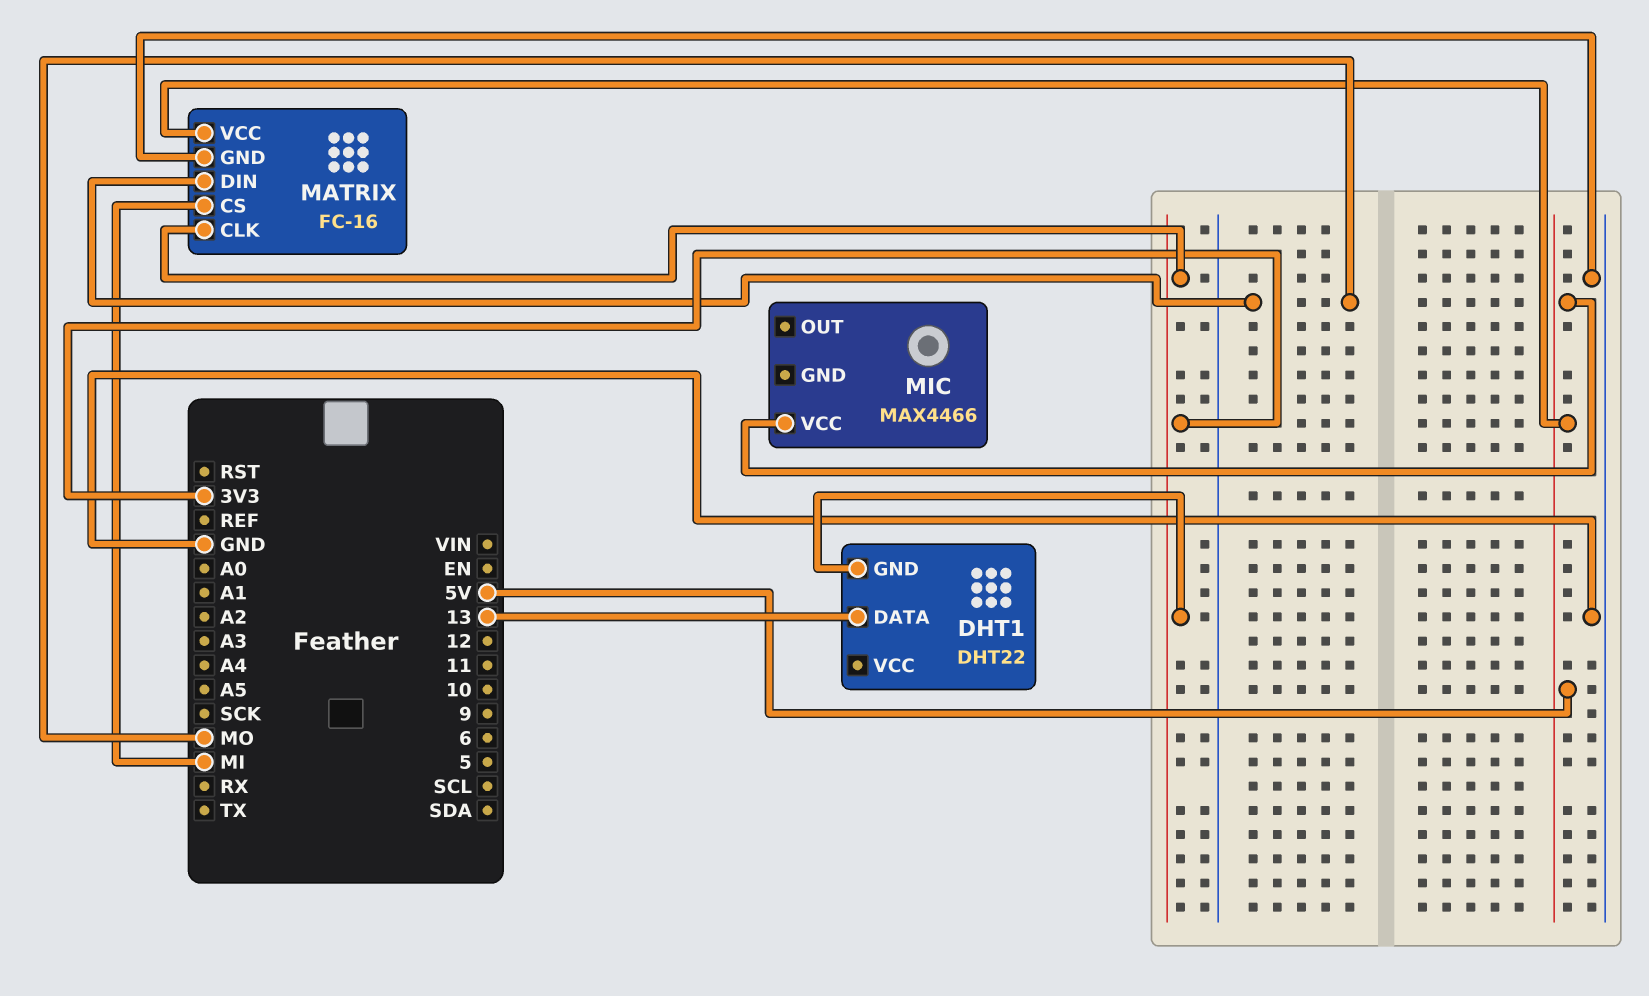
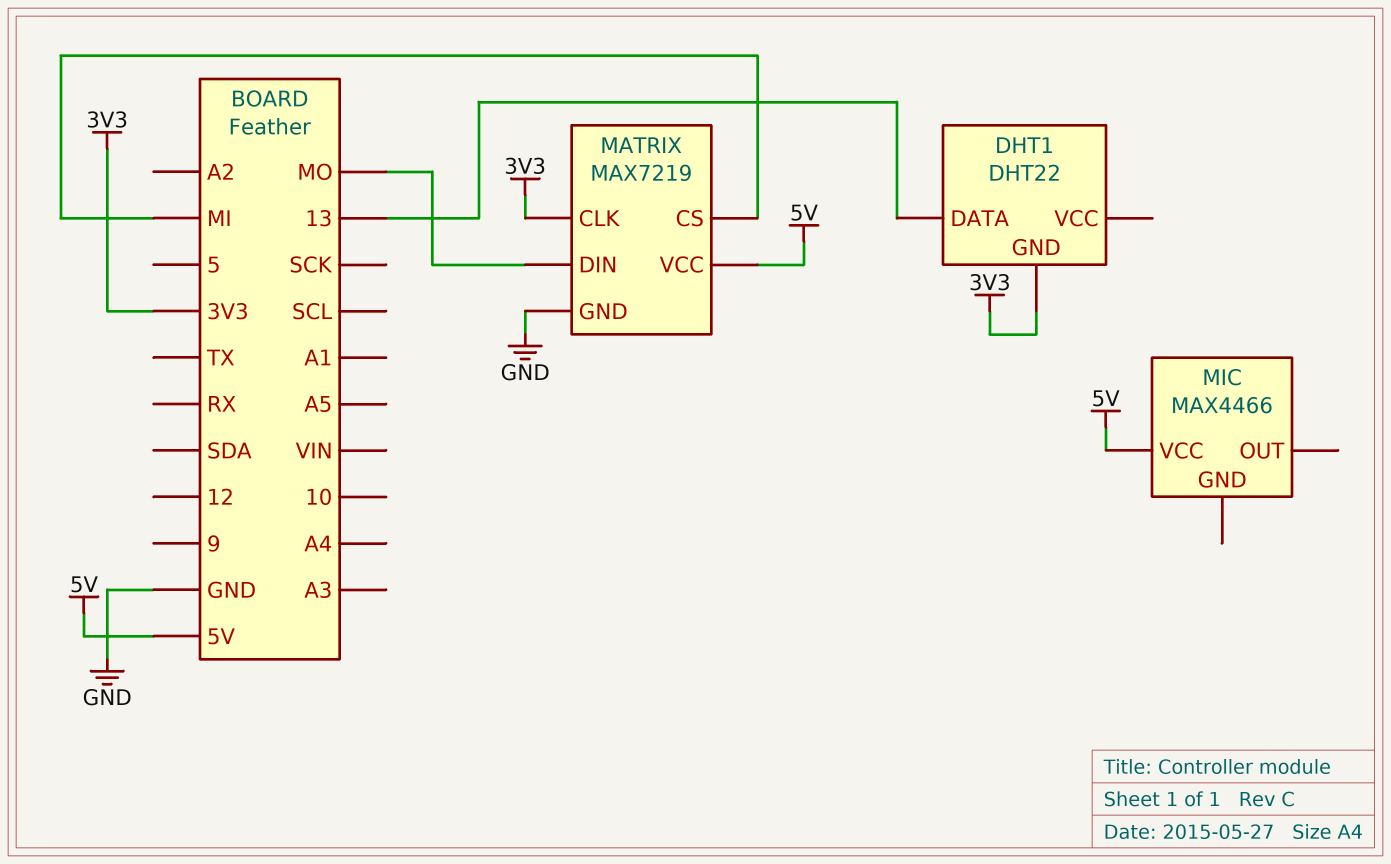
MATRIX: FC-16 -> MAX7219

